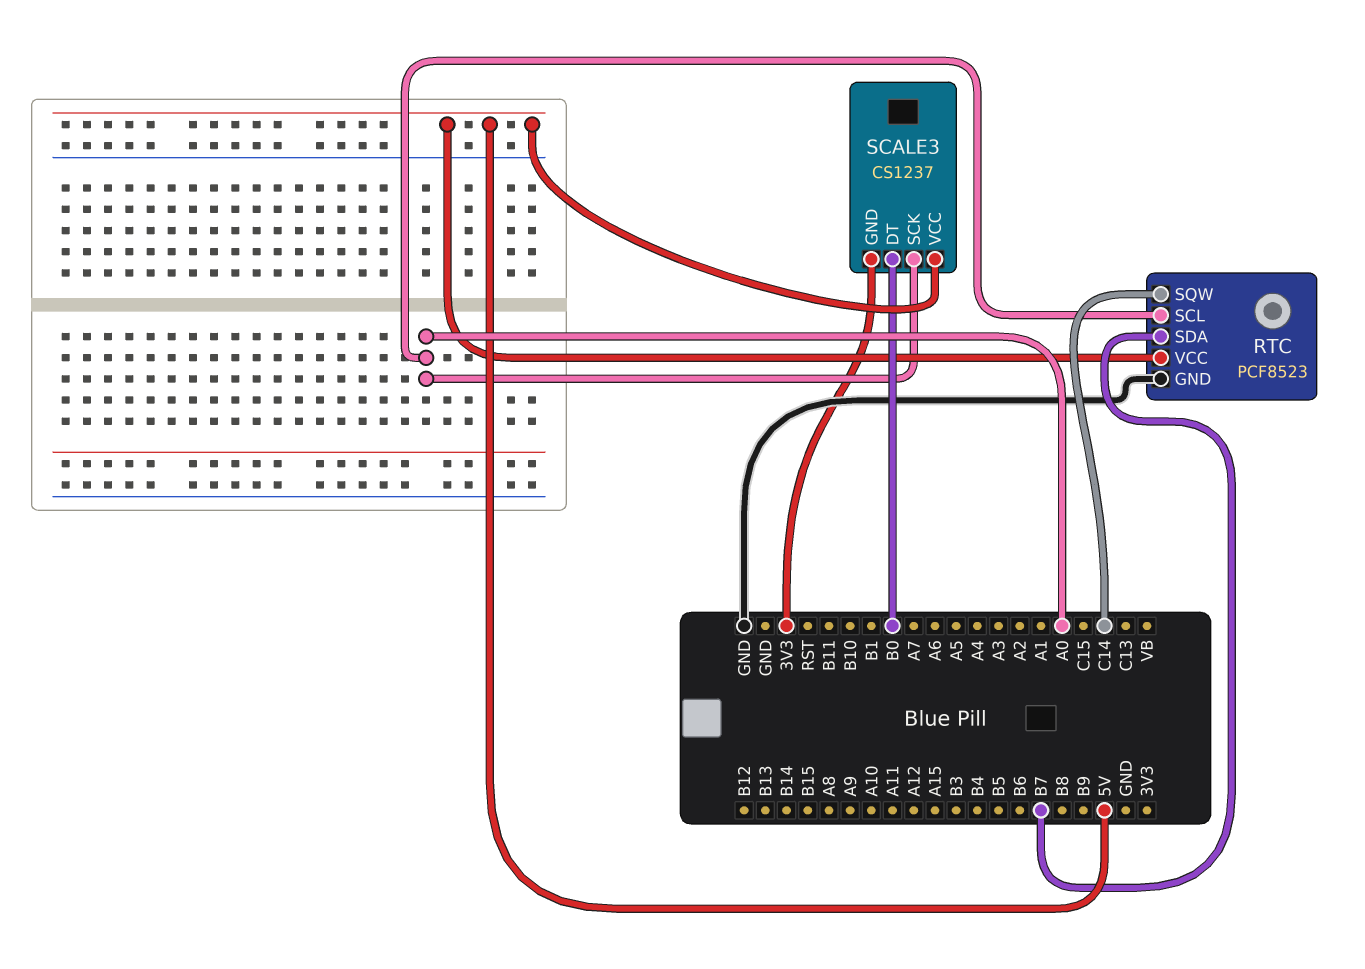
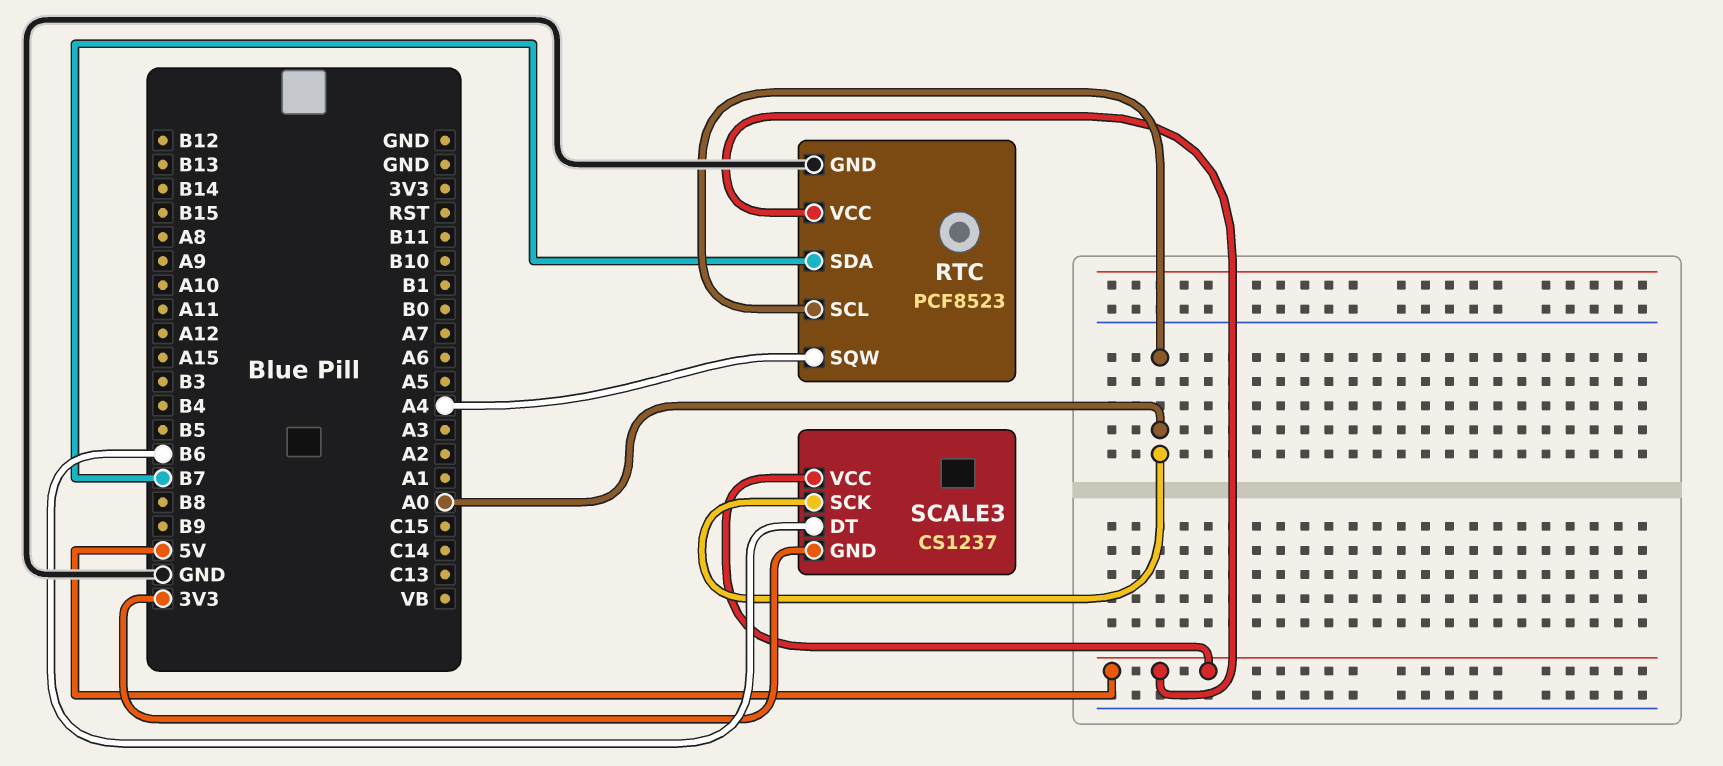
RTC pin SQW: C14 -> A4
SCALE3 pin DT: B0 -> B6

